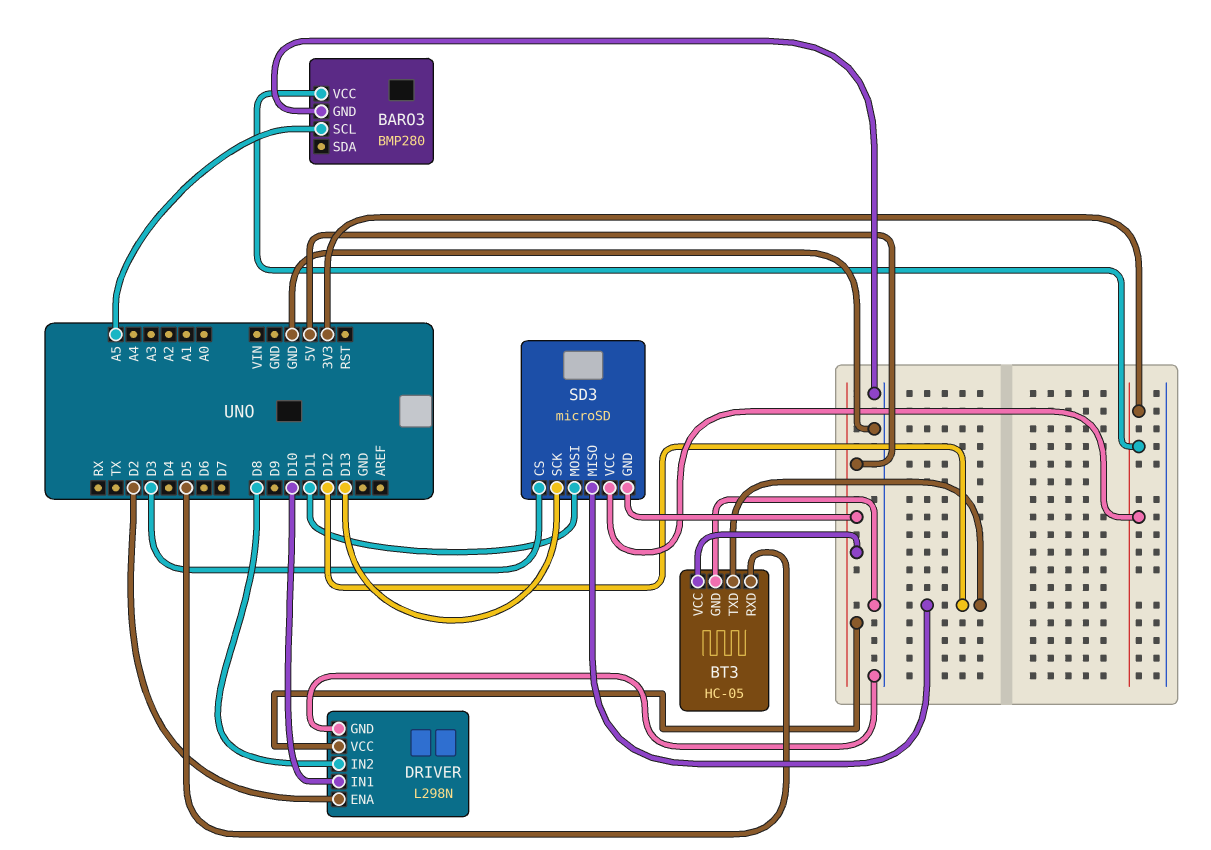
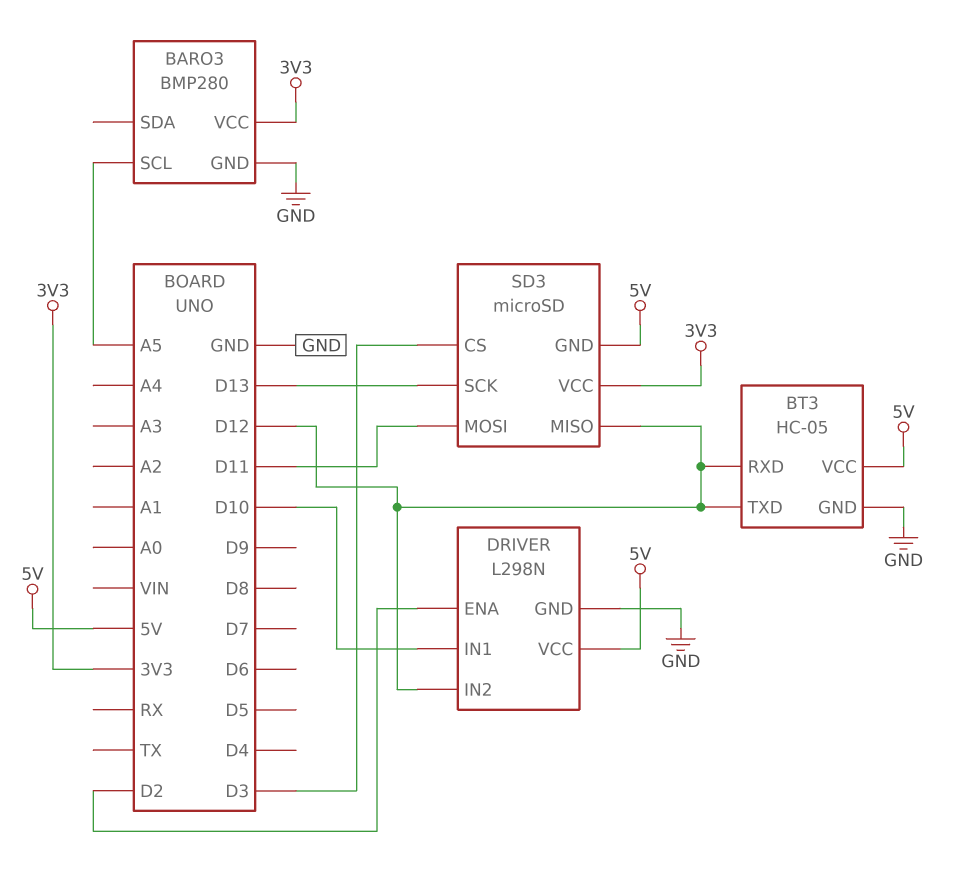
BT3 pin RXD: D5 -> D12
DRIVER pin IN2: D8 -> D12

